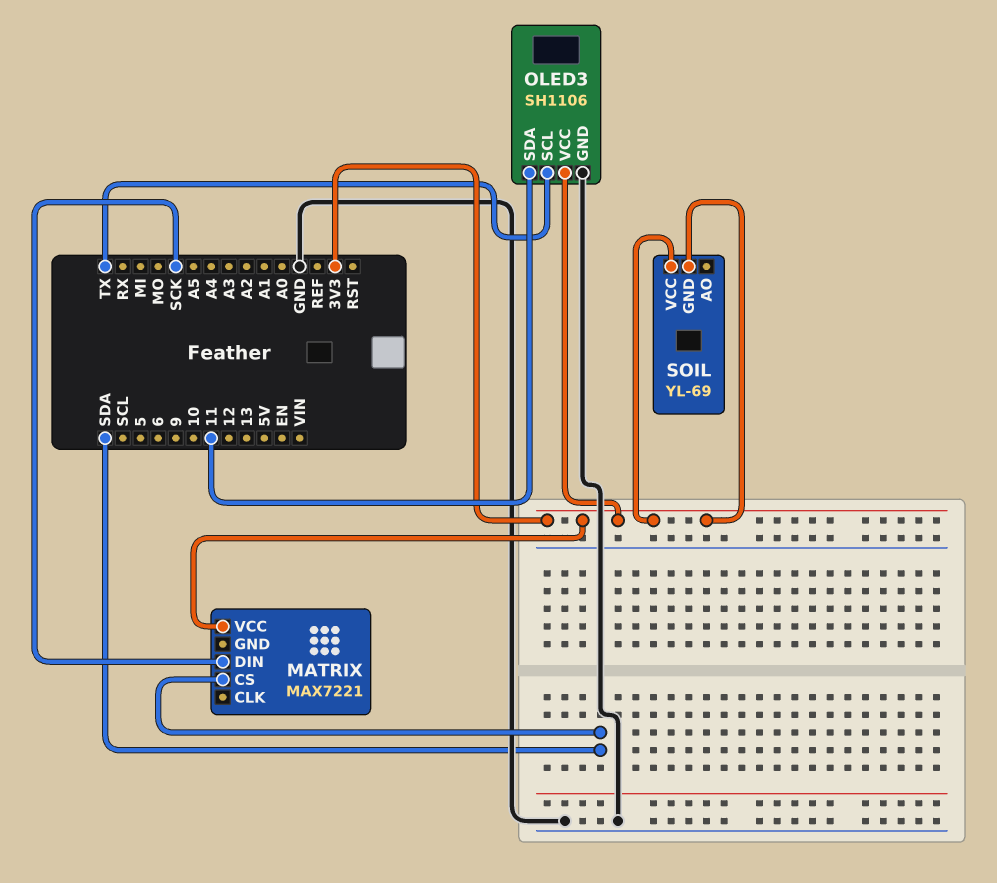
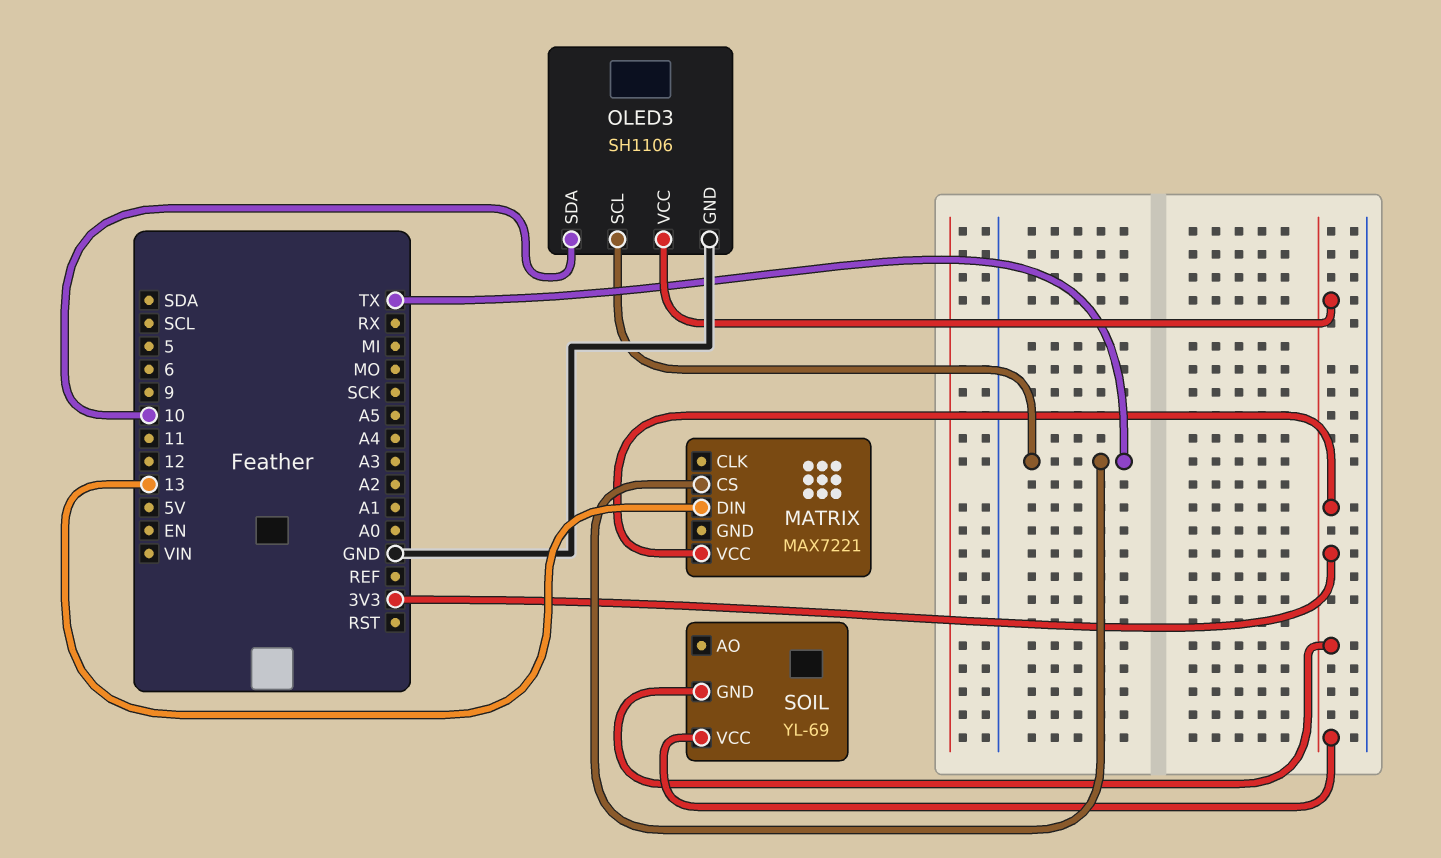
MATRIX pin CS: SDA -> TX
MATRIX pin DIN: SCK -> 13
OLED3 pin SDA: 11 -> 10

